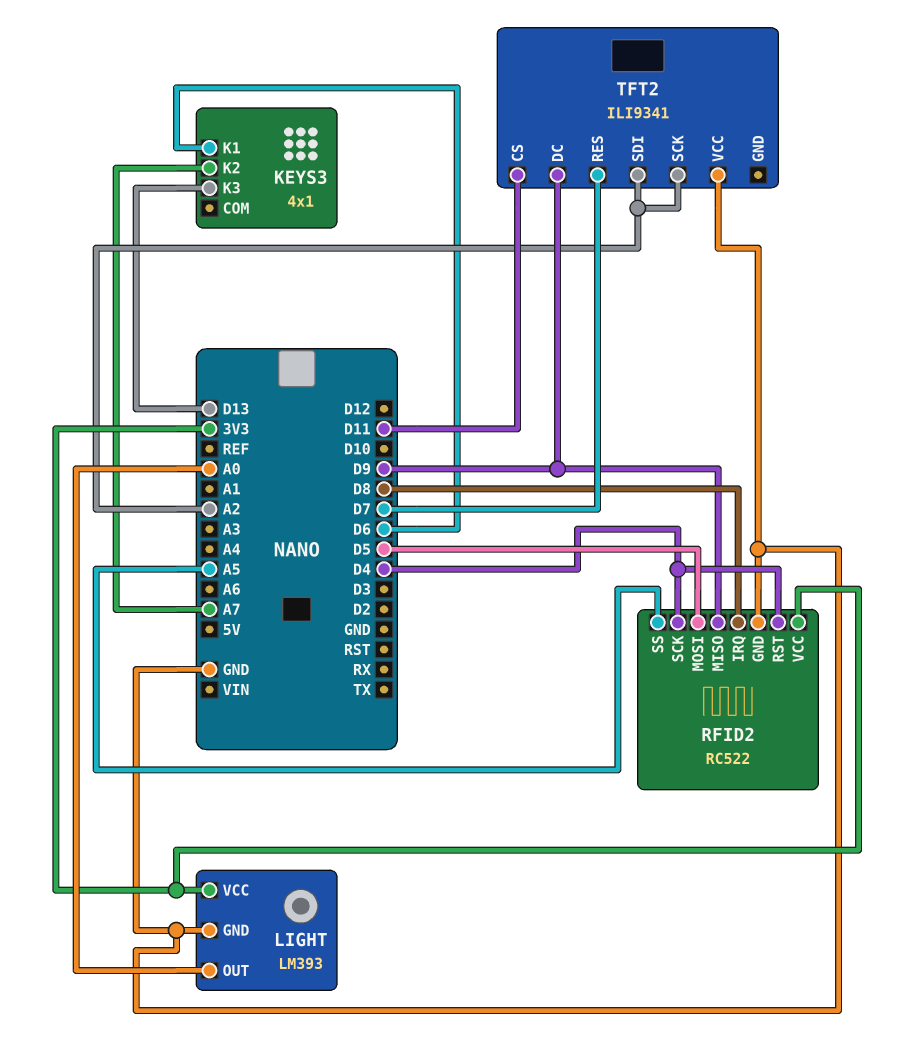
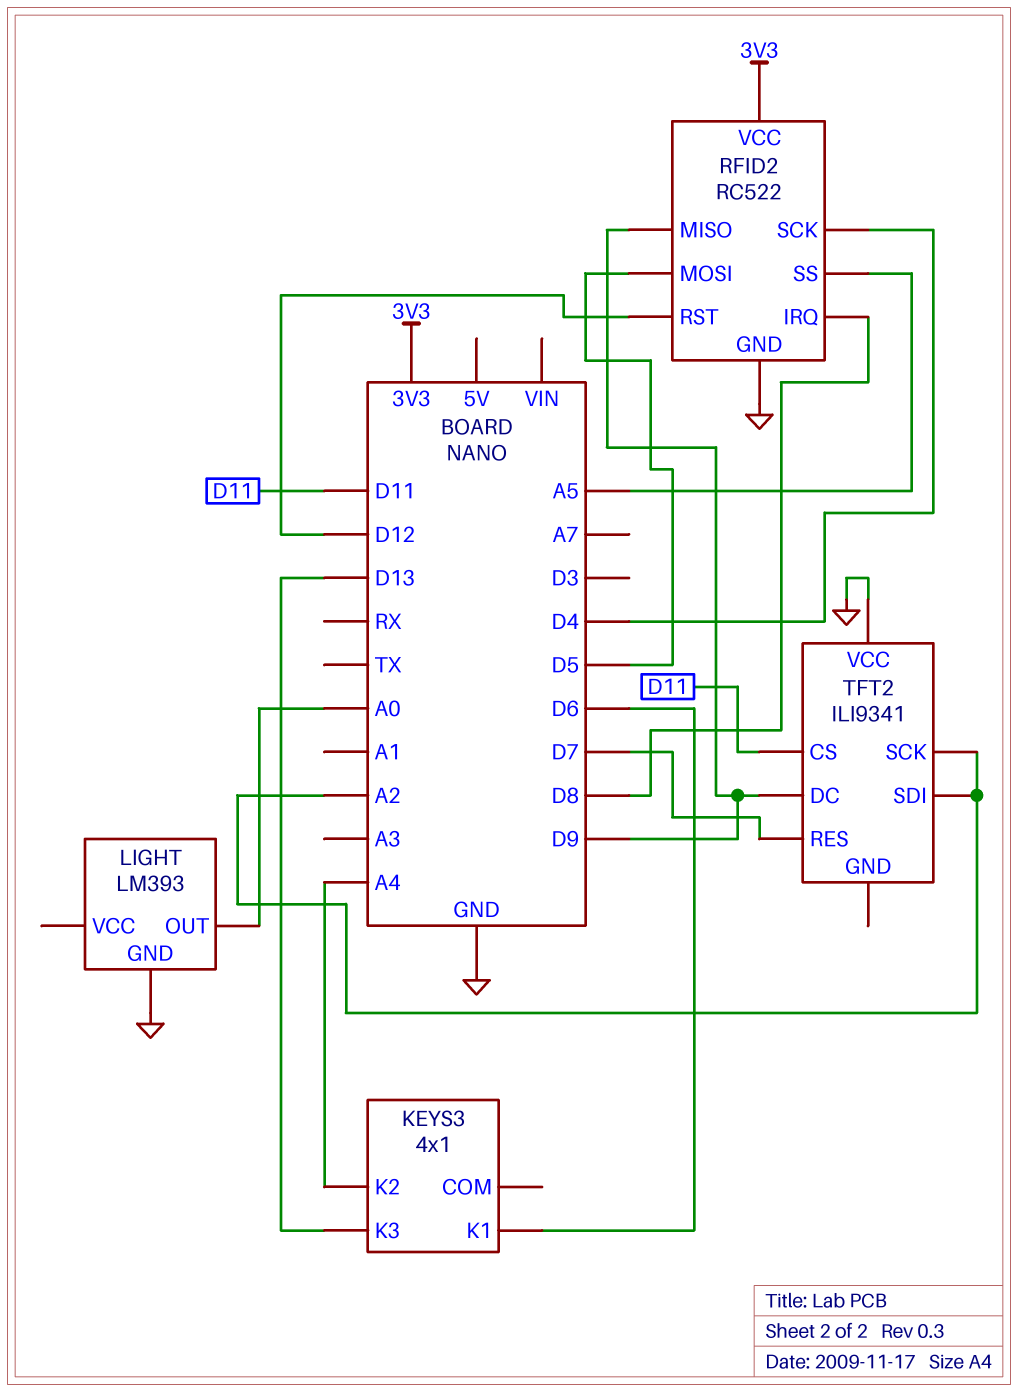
KEYS3 pin K2: A7 -> A4
LIGHT pin VCC: 3V3 -> none
RFID2 pin RST: D4 -> D12

